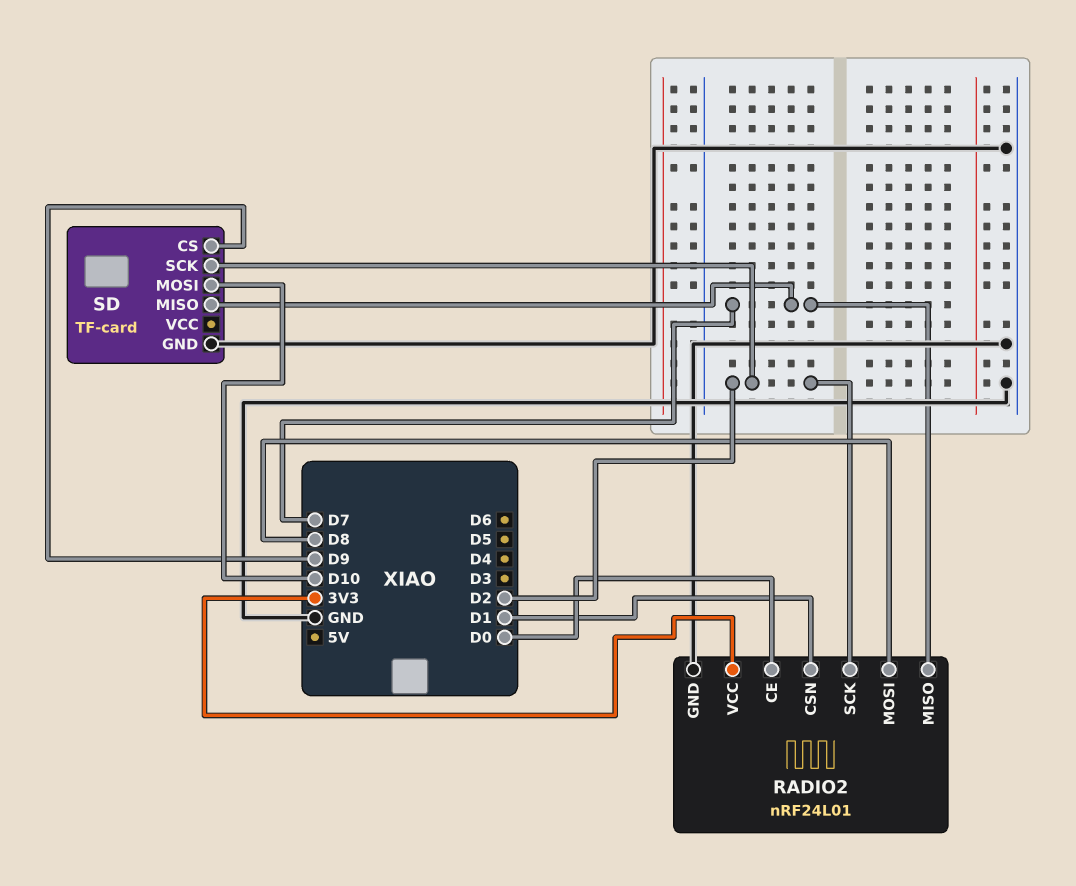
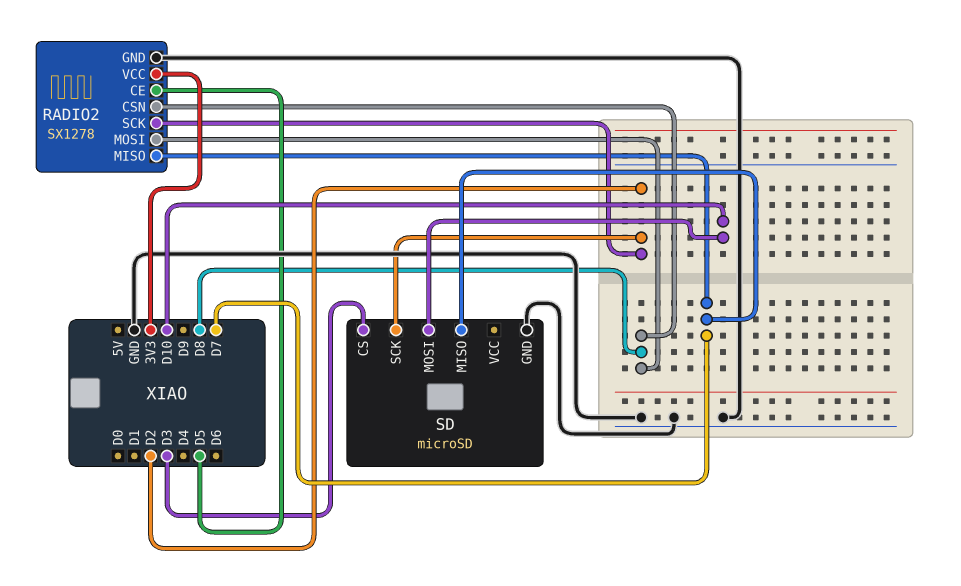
RADIO2: nRF24L01 -> SX1278
RADIO2 pin CE: D0 -> D5
RADIO2 pin CSN: D1 -> D8
SD: TF-card -> microSD
SD pin CS: D9 -> D3

